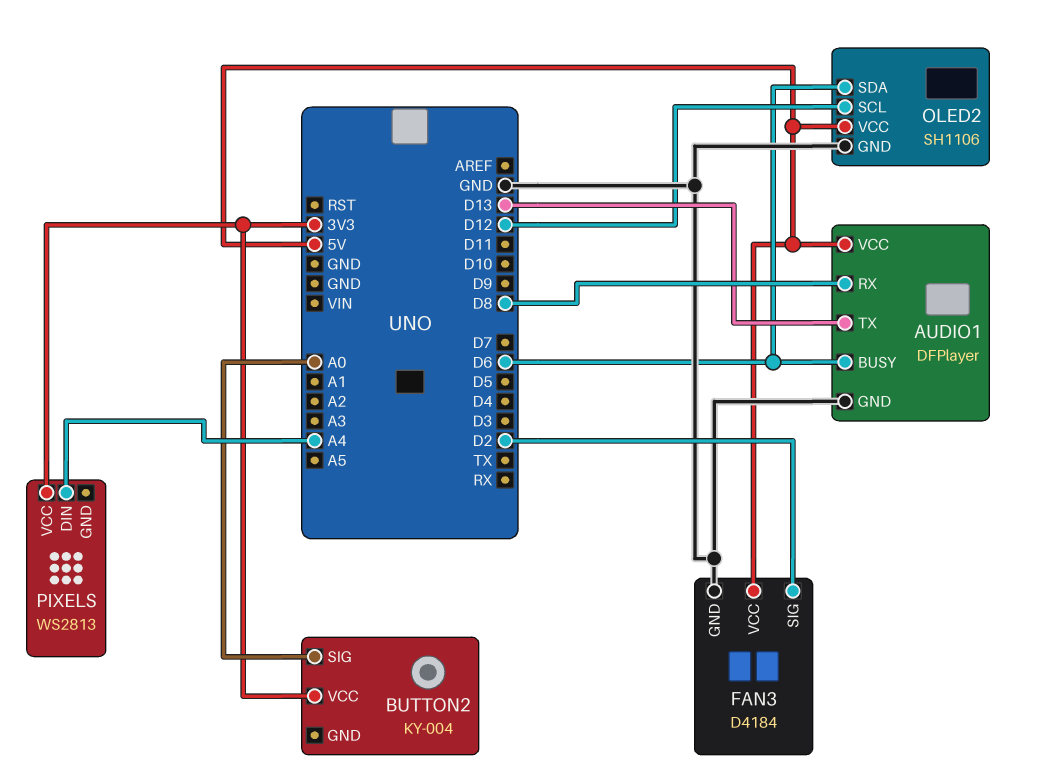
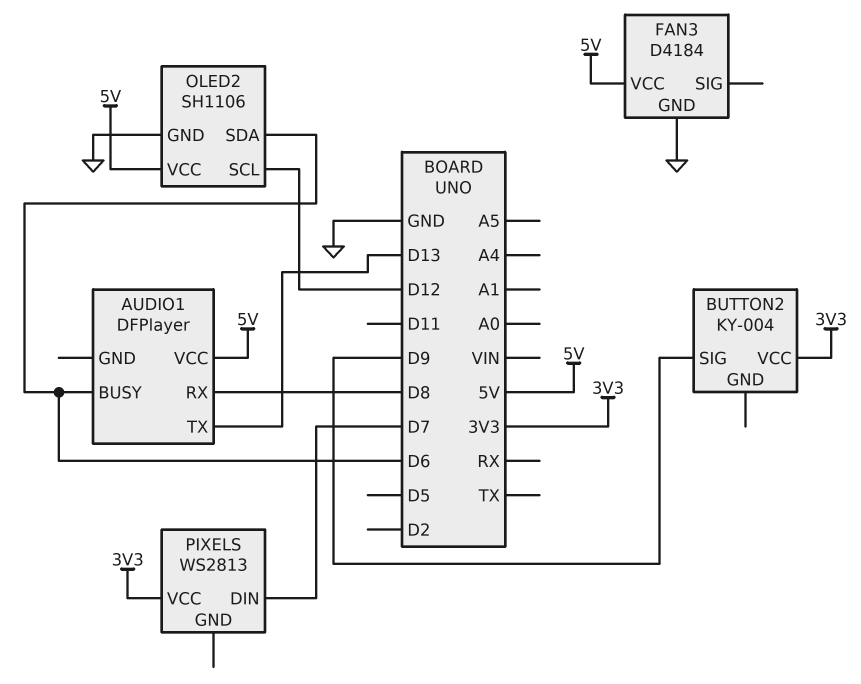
AUDIO1 pin GND: GND -> none
BUTTON2 pin SIG: A0 -> D9
FAN3 pin SIG: D2 -> none
PIXELS pin DIN: A4 -> D7

